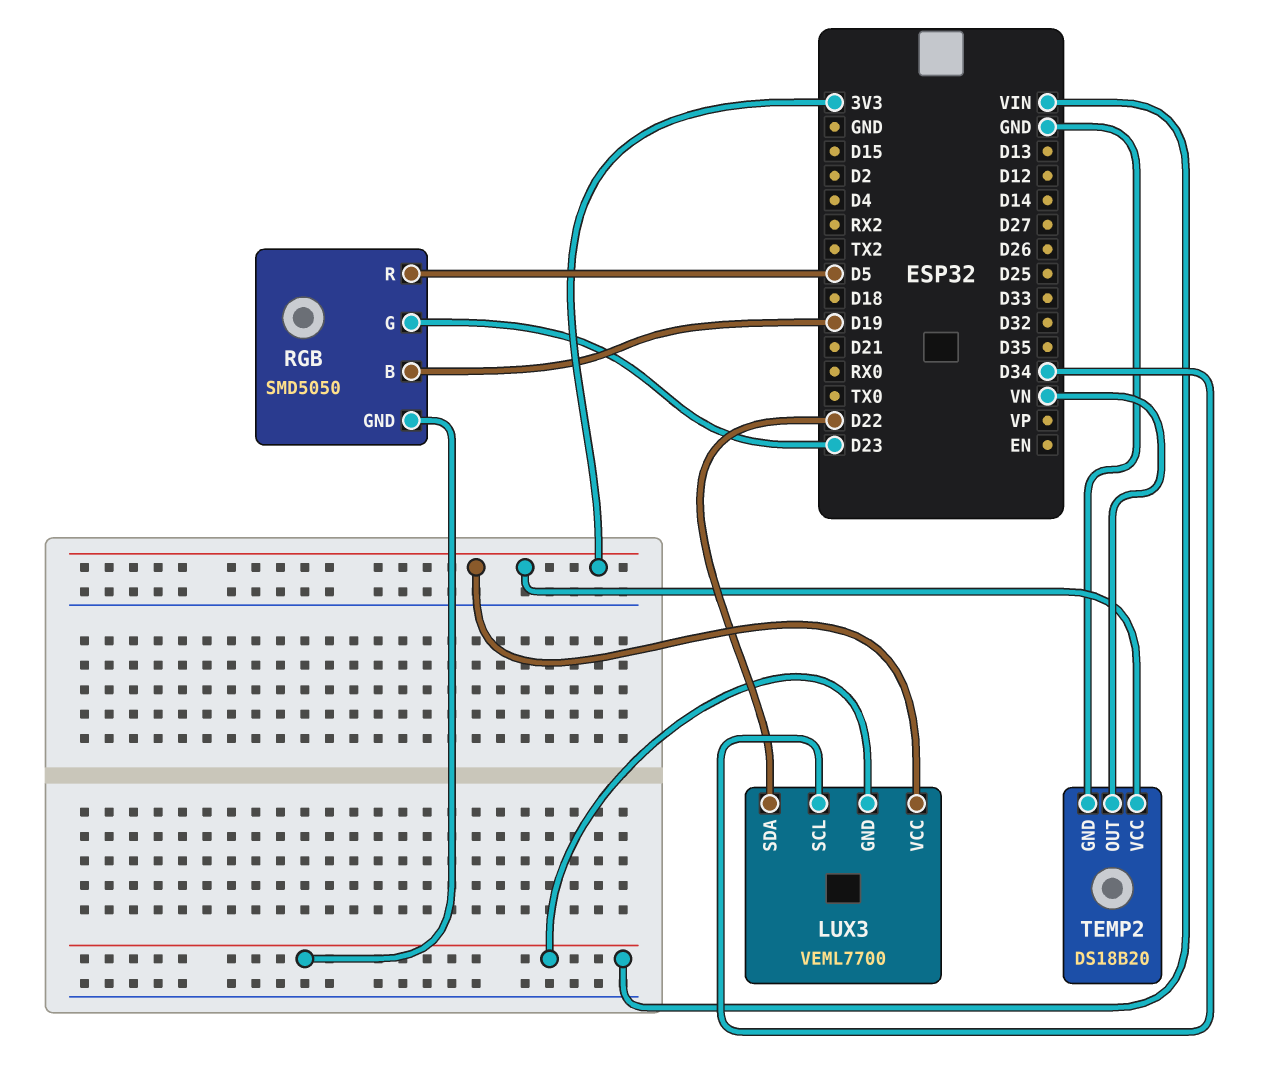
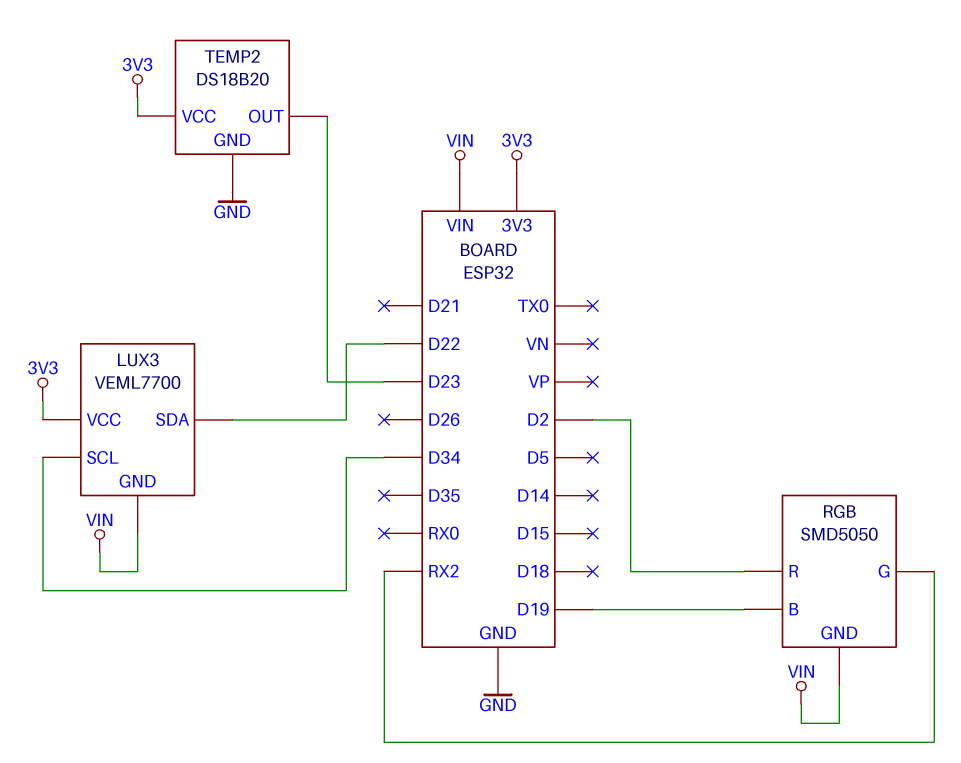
RGB pin G: D23 -> RX2
RGB pin R: D5 -> D2
TEMP2 pin OUT: VN -> D23

